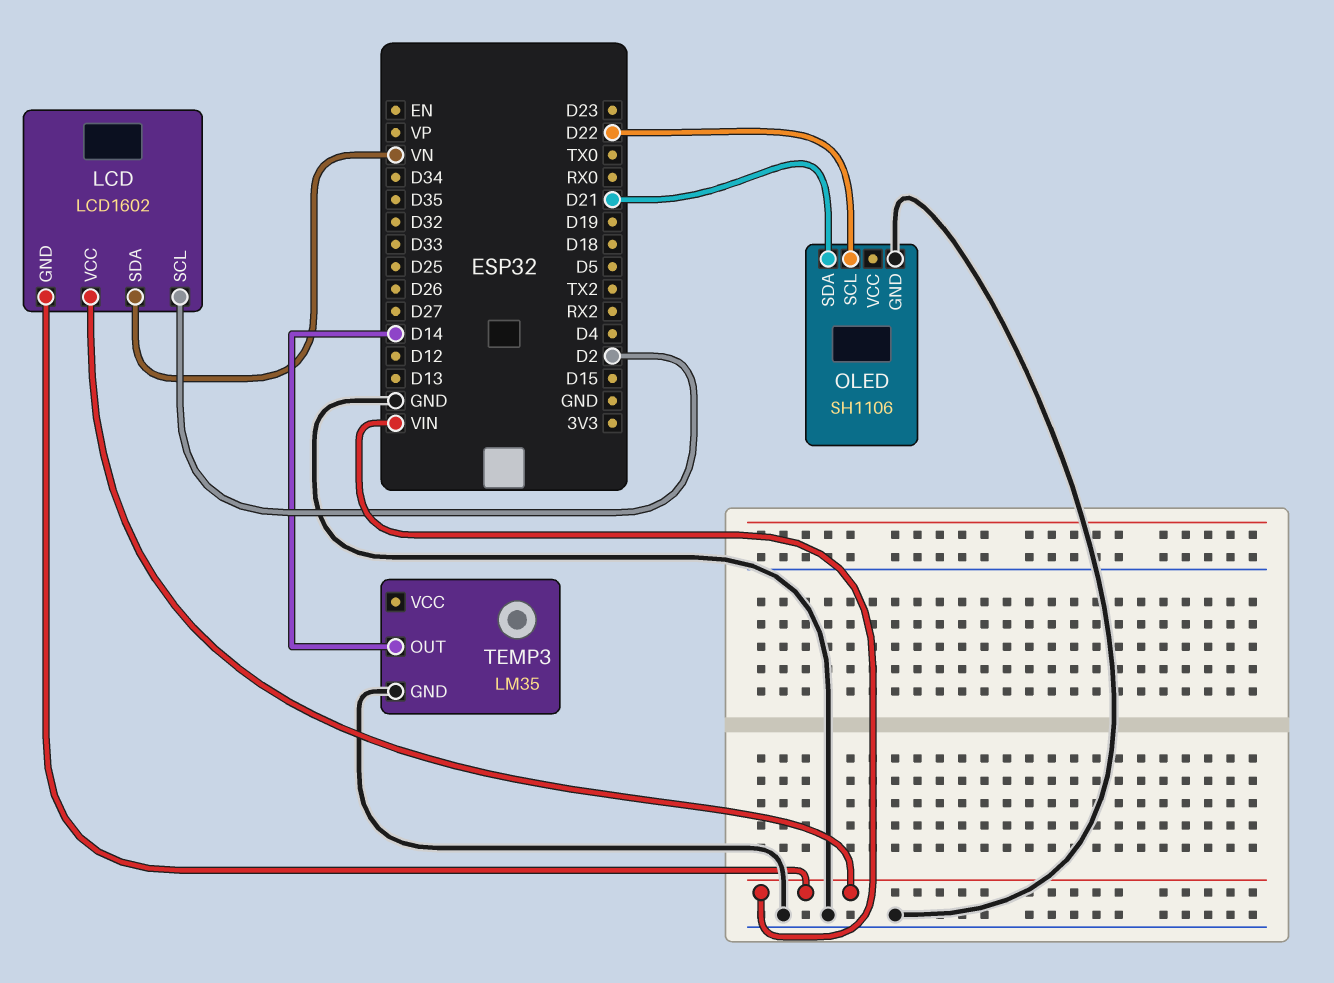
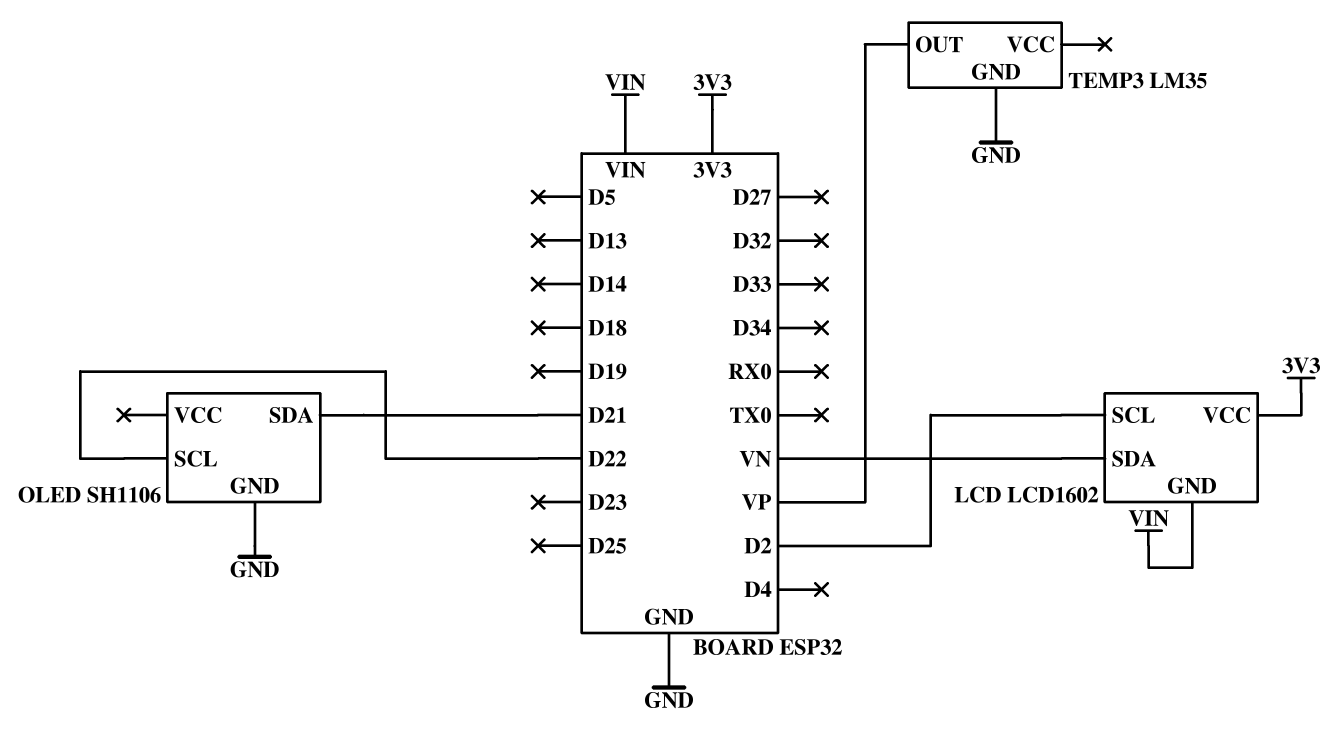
LCD pin VCC: VIN -> 3V3
TEMP3 pin OUT: D14 -> VP

